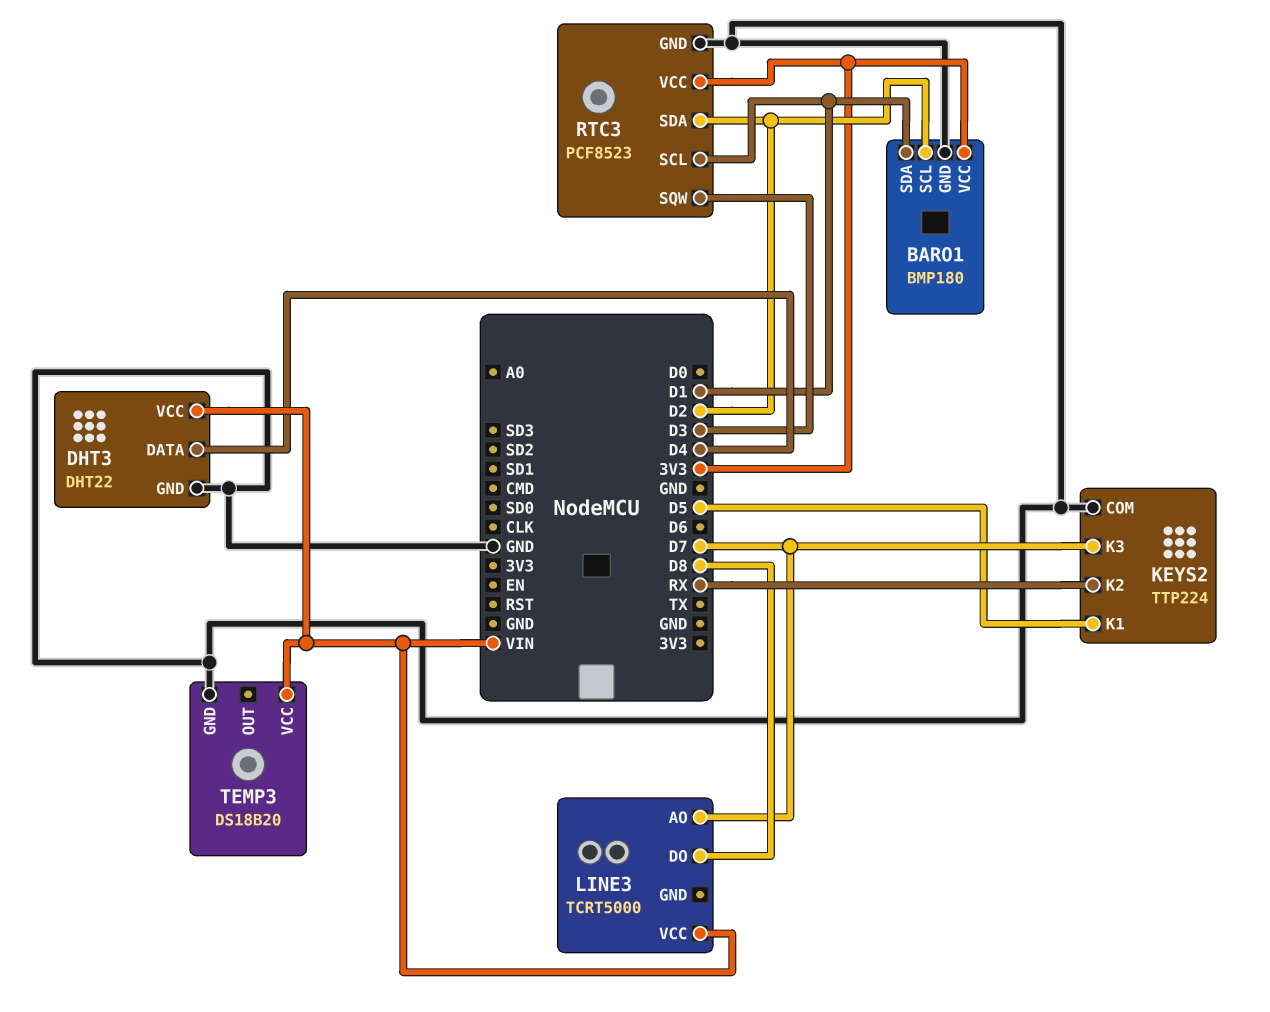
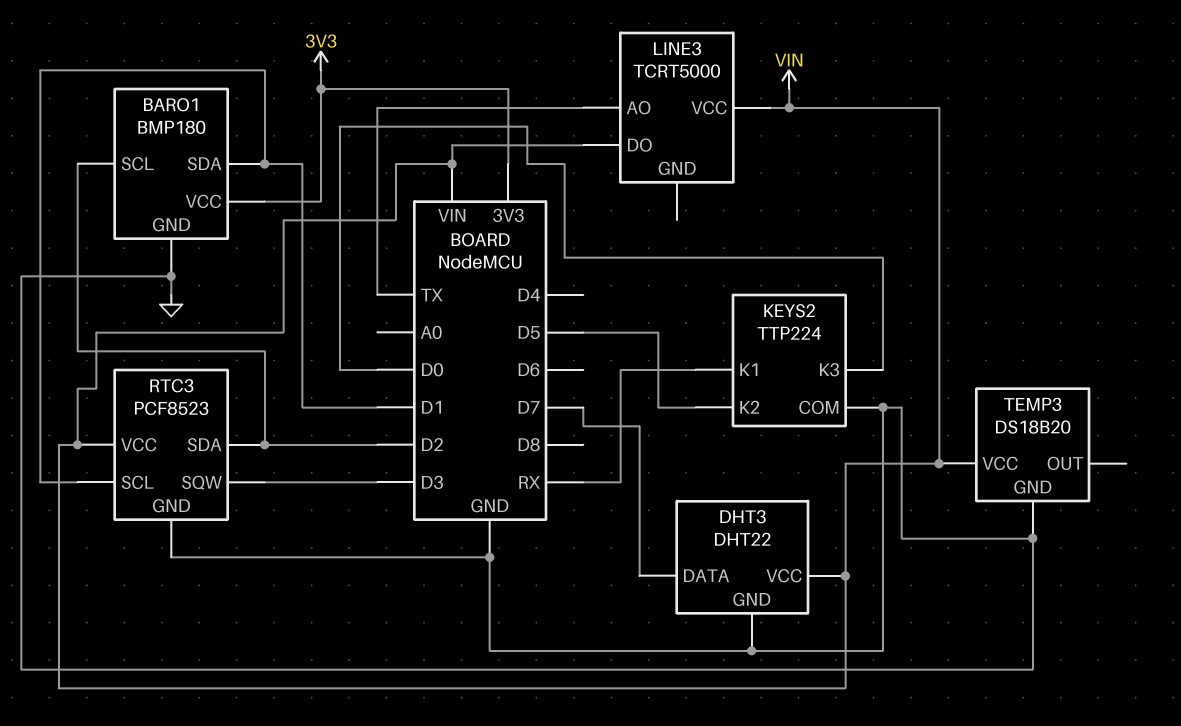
DHT3 pin DATA: D4 -> D7
KEYS2 pin K1: D5 -> RX
KEYS2 pin K2: RX -> D5
KEYS2 pin K3: D7 -> D0
LINE3 pin AO: D7 -> TX
LINE3 pin DO: D8 -> VIN
RTC3 pin VCC: 3V3 -> VIN

